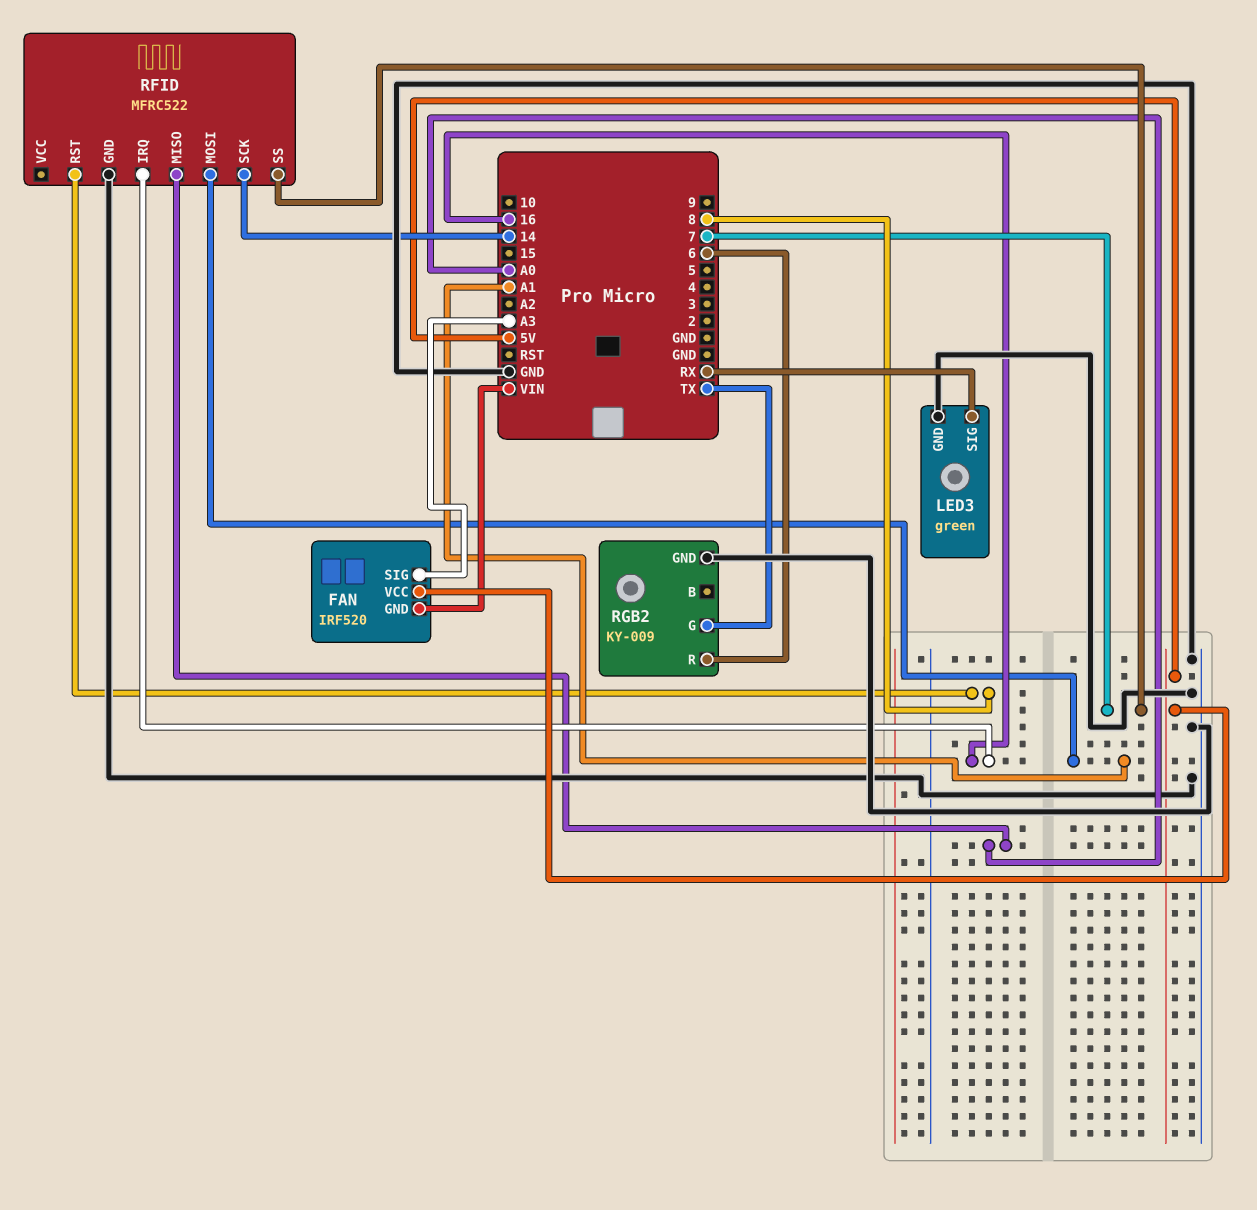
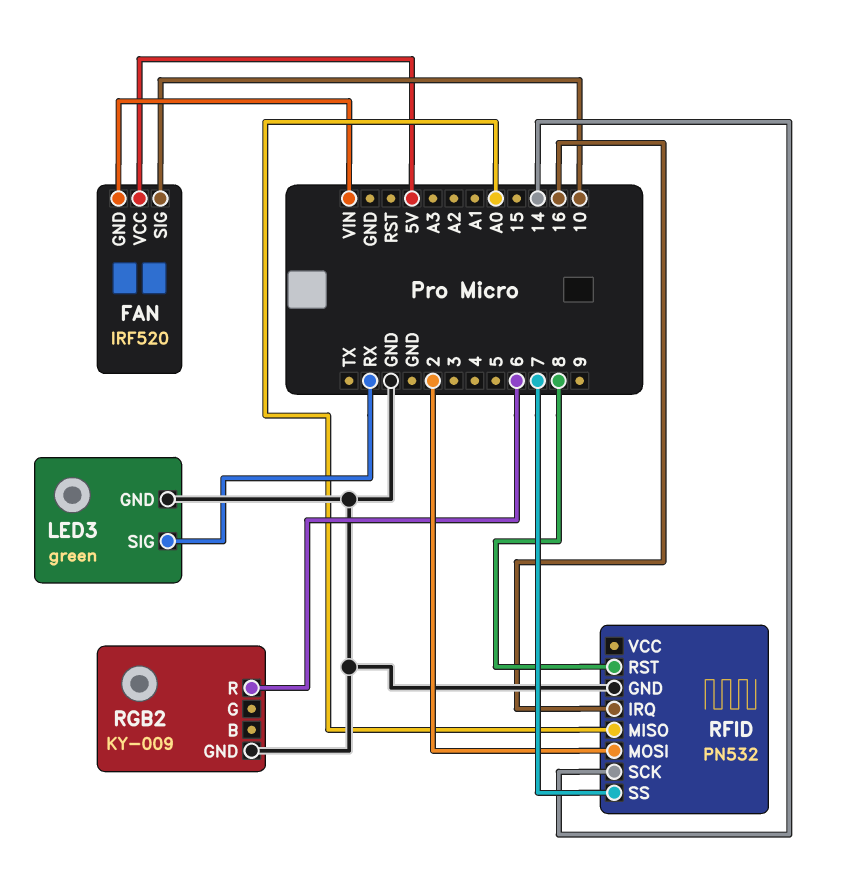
FAN pin SIG: A3 -> 10
RFID: MFRC522 -> PN532
RFID pin MOSI: A1 -> 2
RGB2 pin G: TX -> none

